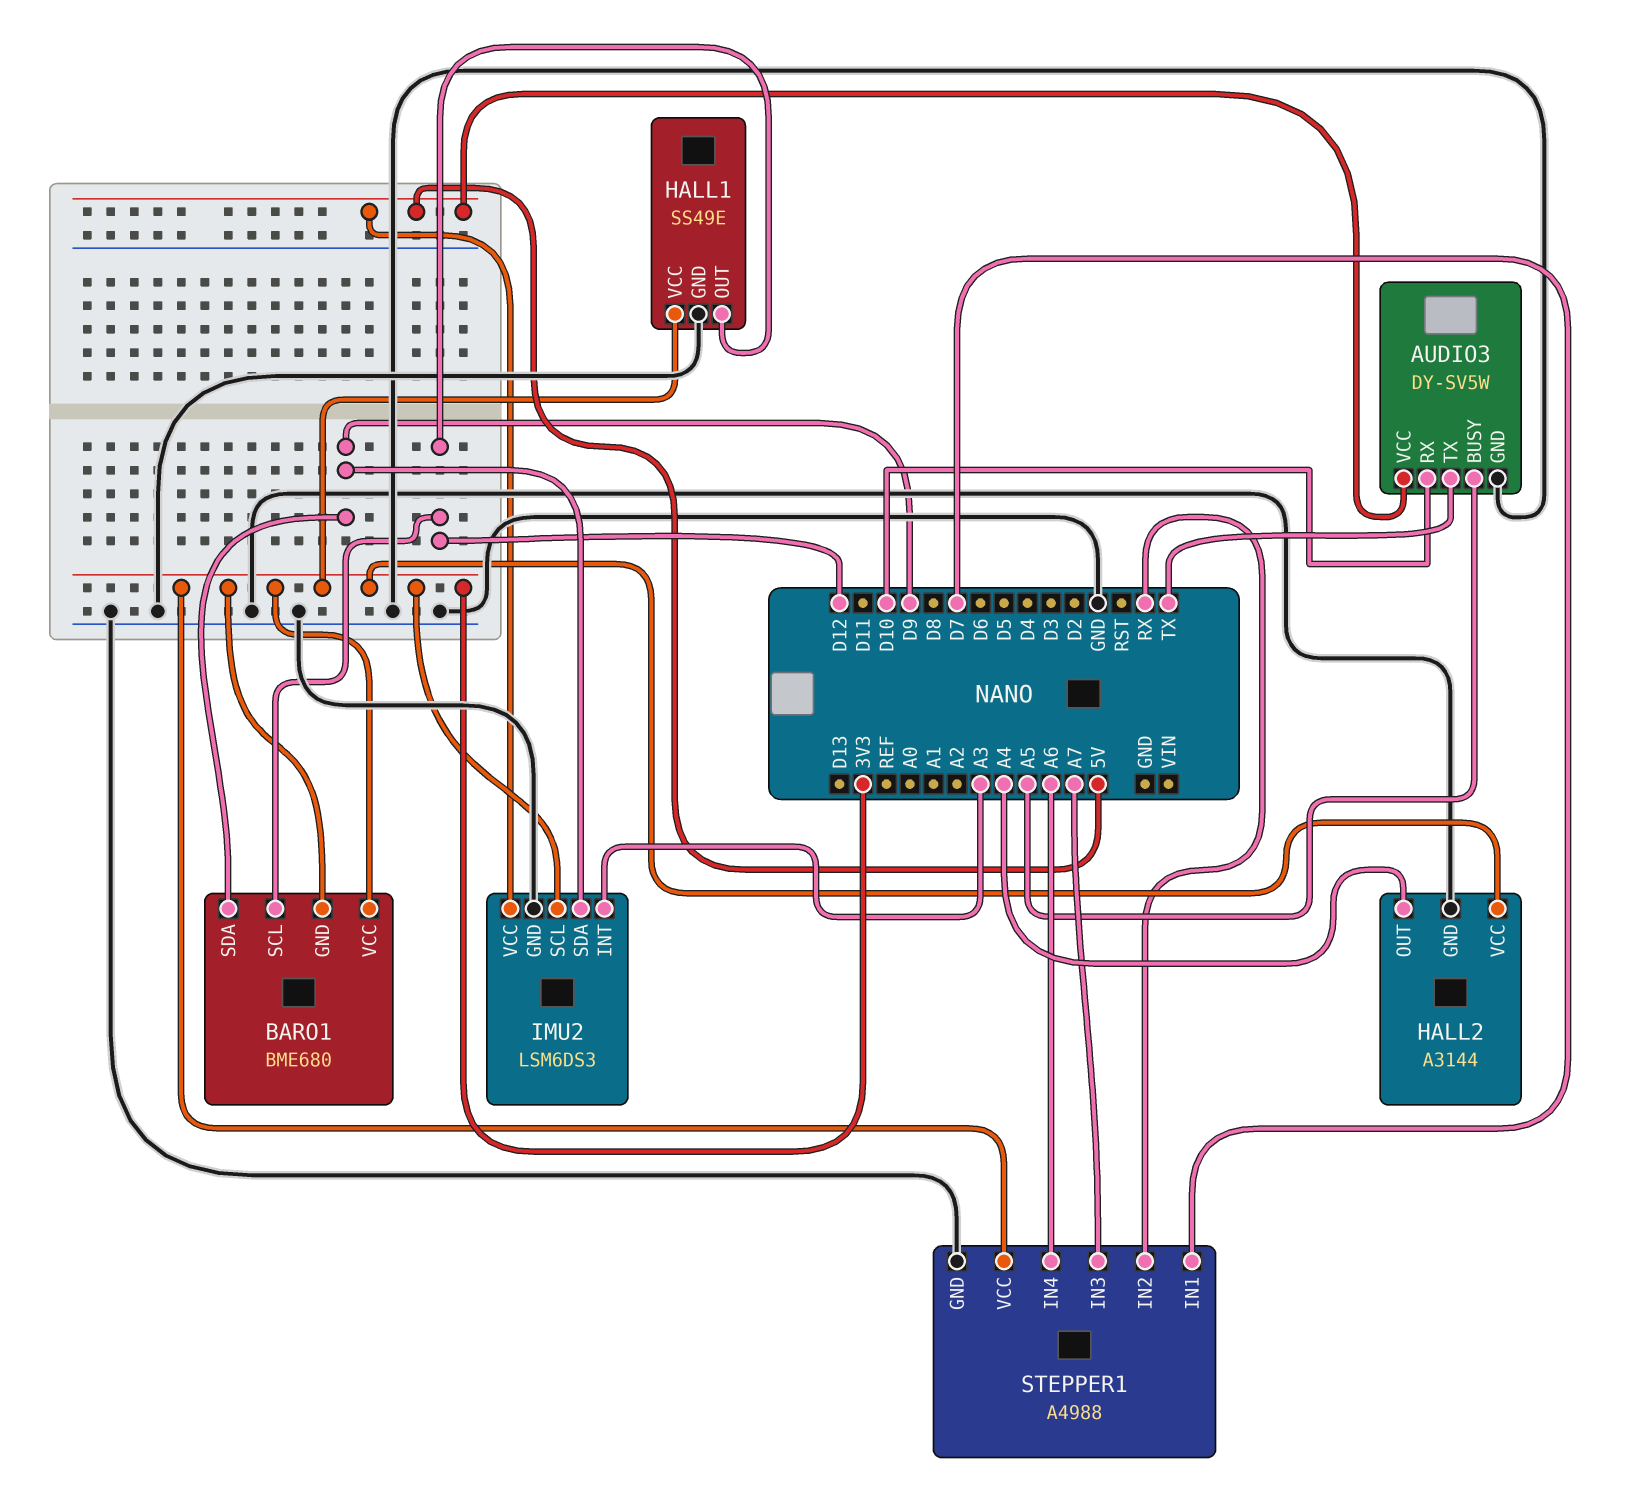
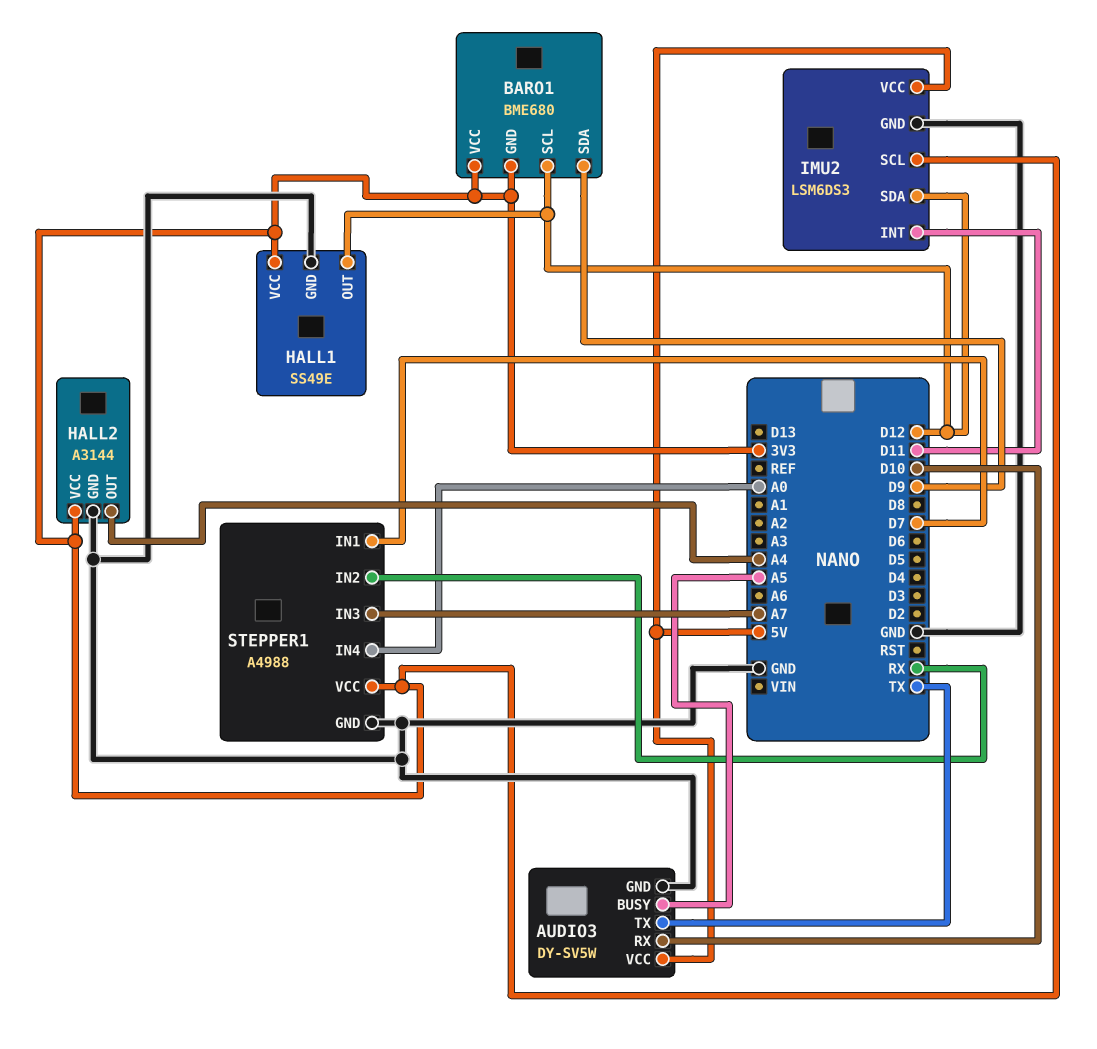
IMU2 pin INT: A3 -> D11
IMU2 pin SDA: D9 -> D12
STEPPER1 pin IN4: A6 -> A0

